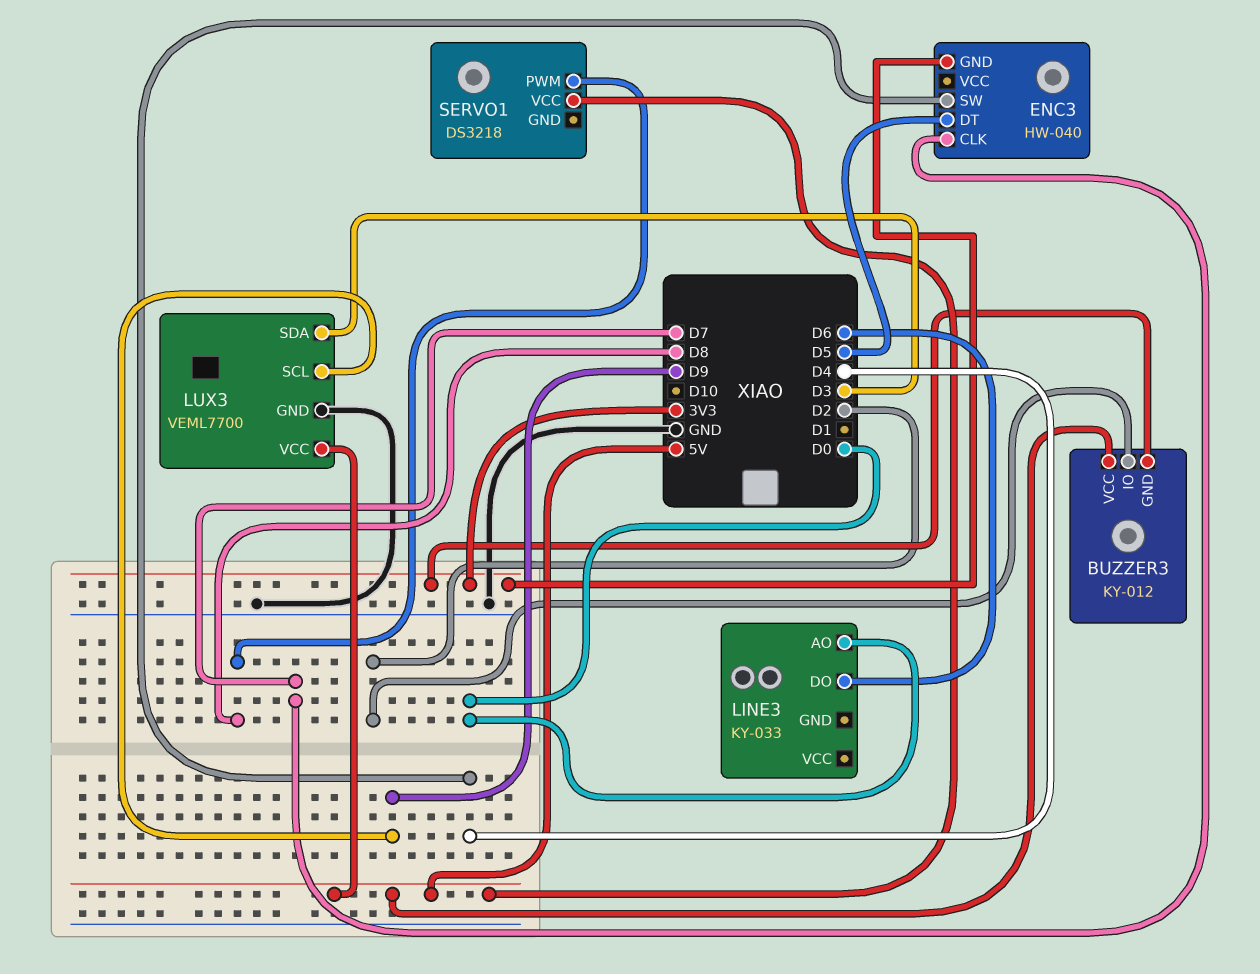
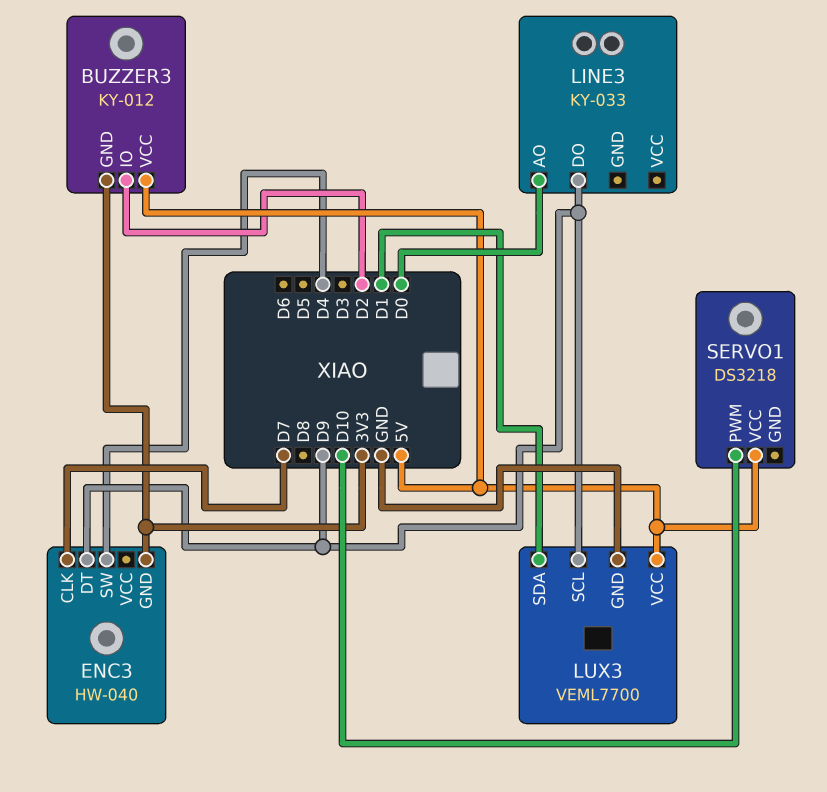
ENC3 pin DT: D5 -> D9
LINE3 pin DO: D6 -> D9
LUX3 pin SDA: D3 -> D1
SERVO1 pin PWM: D8 -> D10

